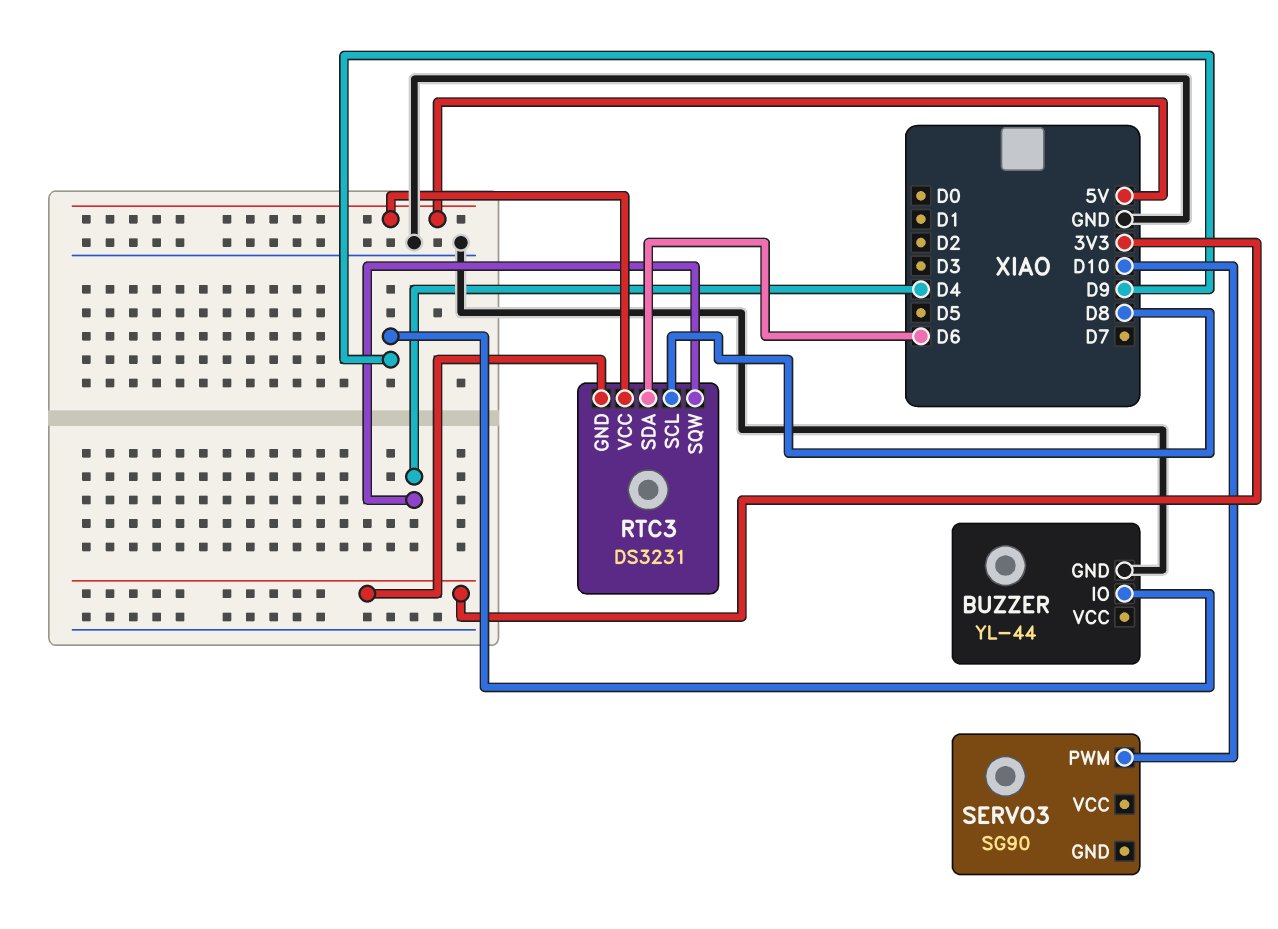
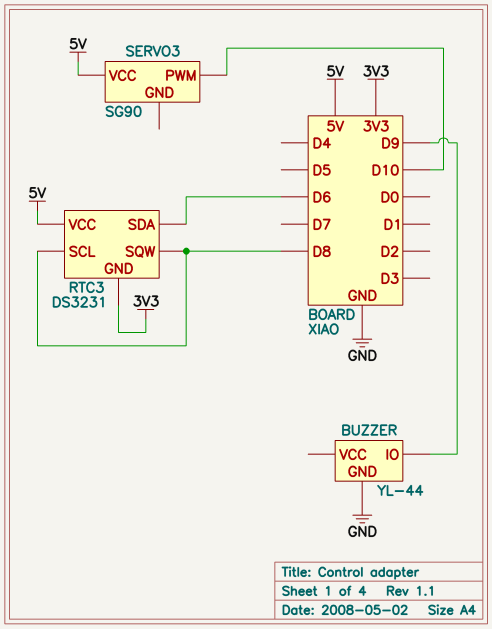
RTC3 pin SQW: D4 -> D8
SERVO3 pin VCC: none -> 5V

